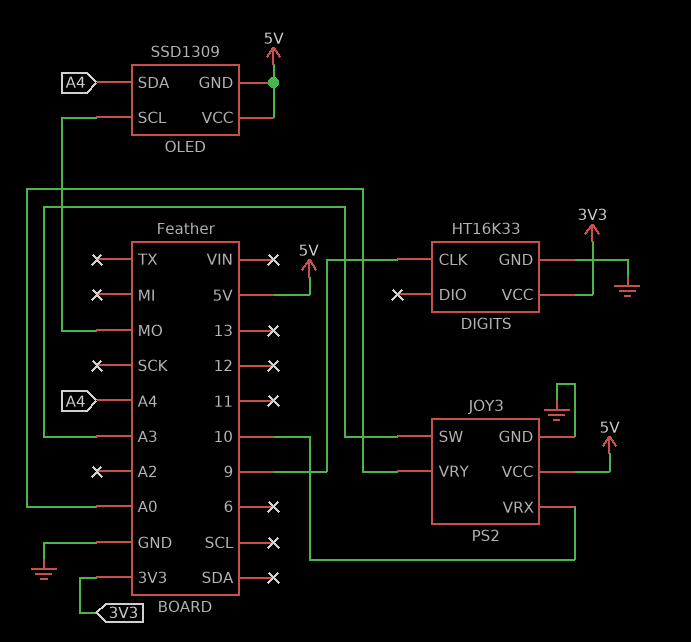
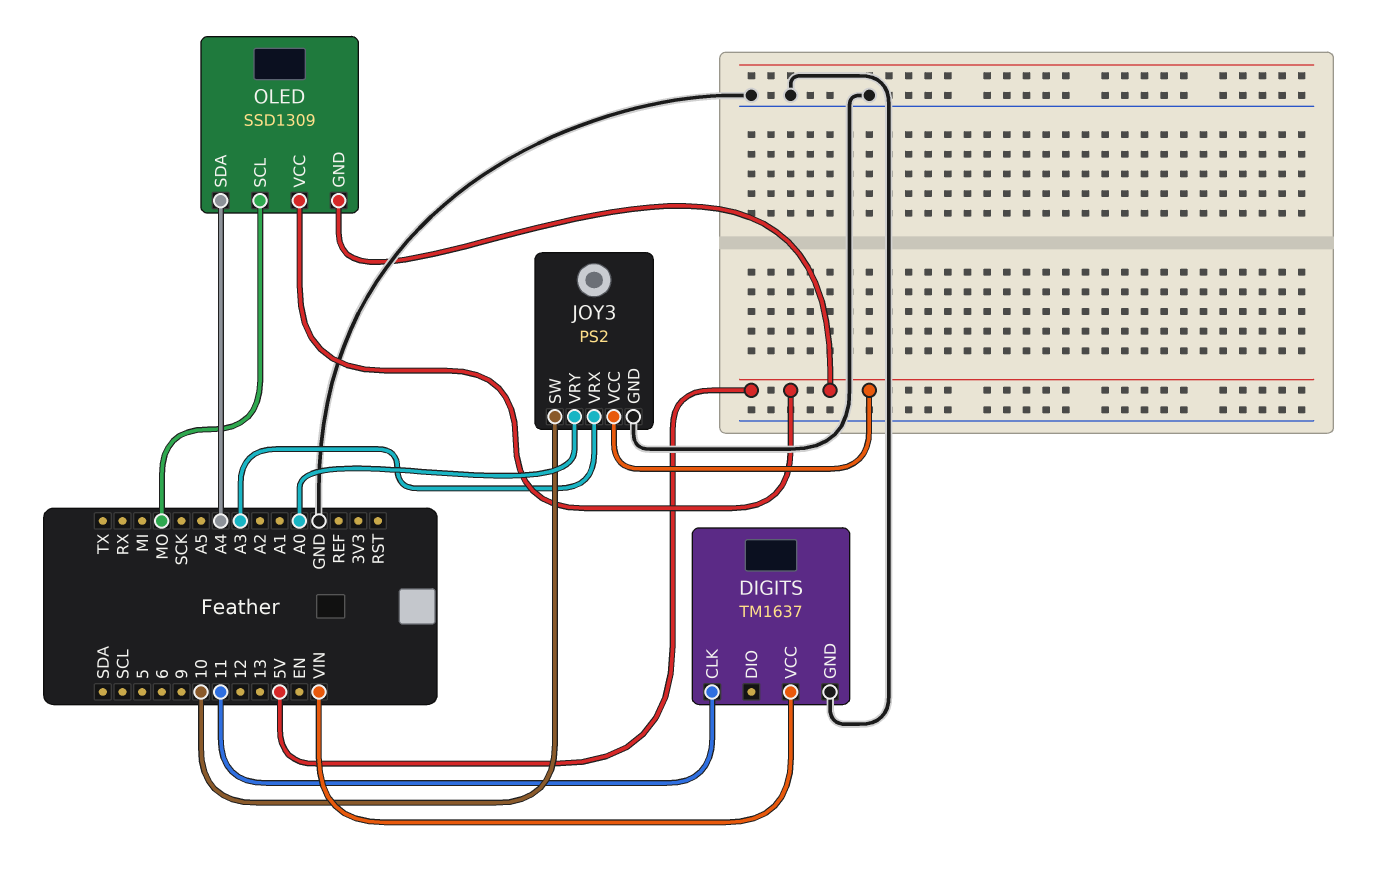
DIGITS: HT16K33 -> TM1637
DIGITS pin CLK: 9 -> 11
DIGITS pin VCC: 3V3 -> VIN
JOY3 pin SW: A3 -> 10
JOY3 pin VRX: 10 -> A3

